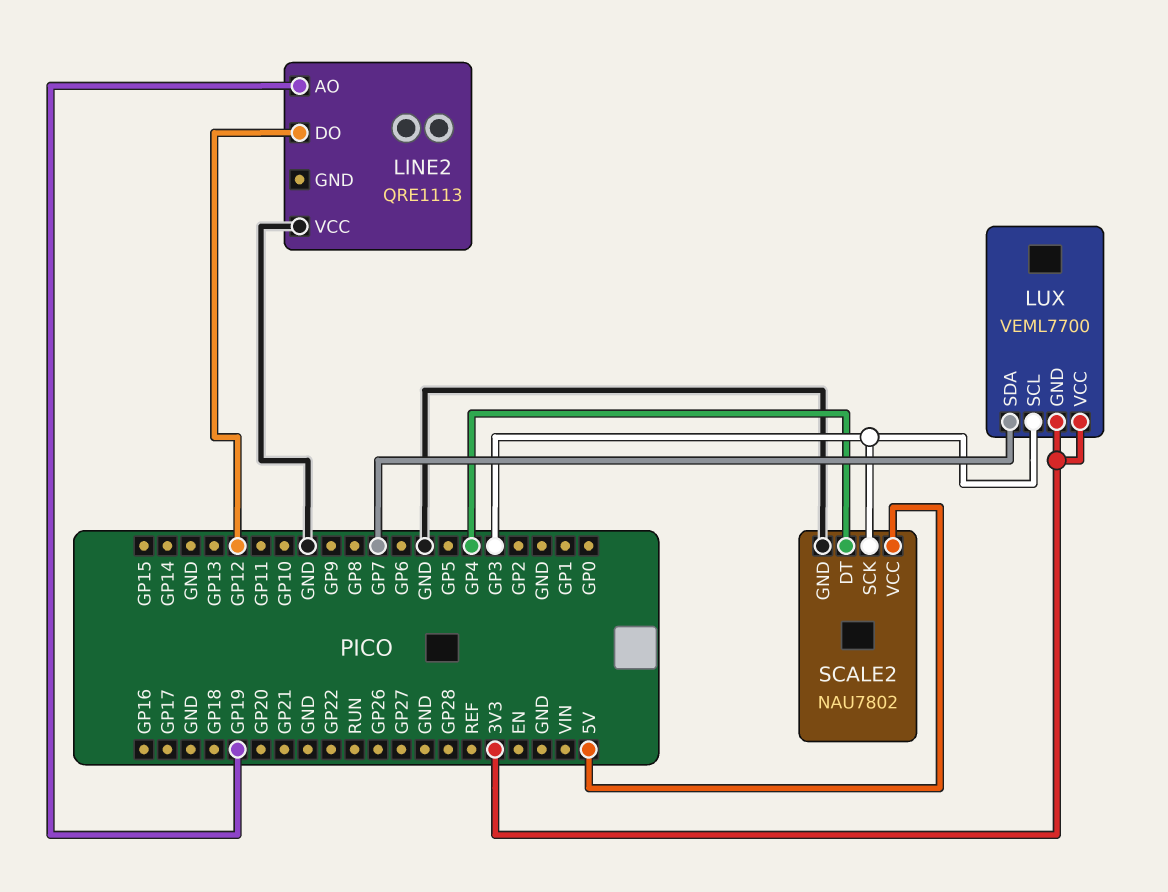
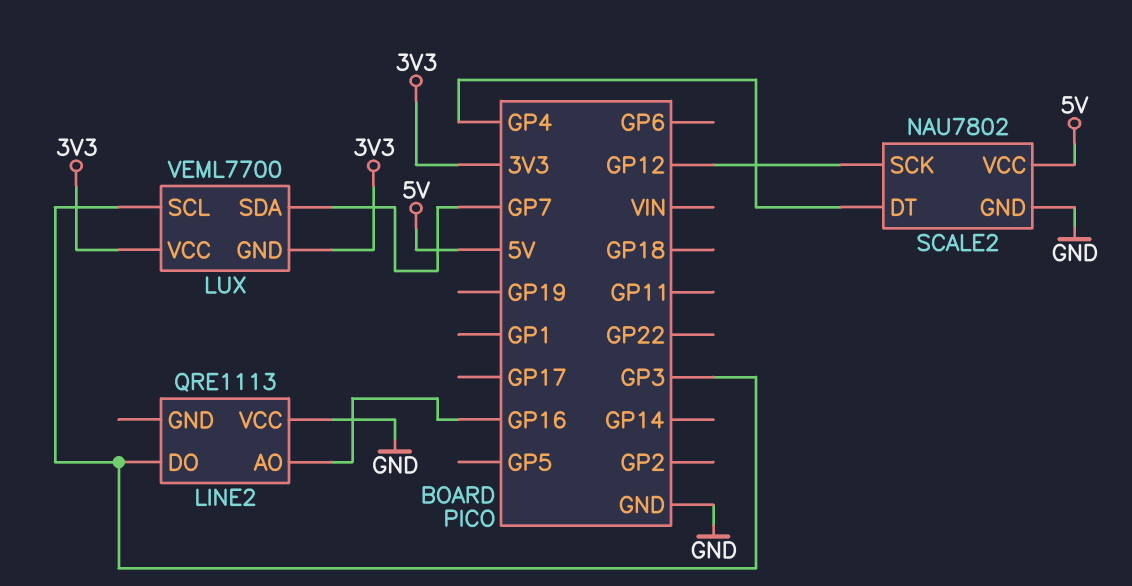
LINE2 pin AO: GP19 -> GP16
LINE2 pin DO: GP12 -> GP3
SCALE2 pin SCK: GP3 -> GP12

